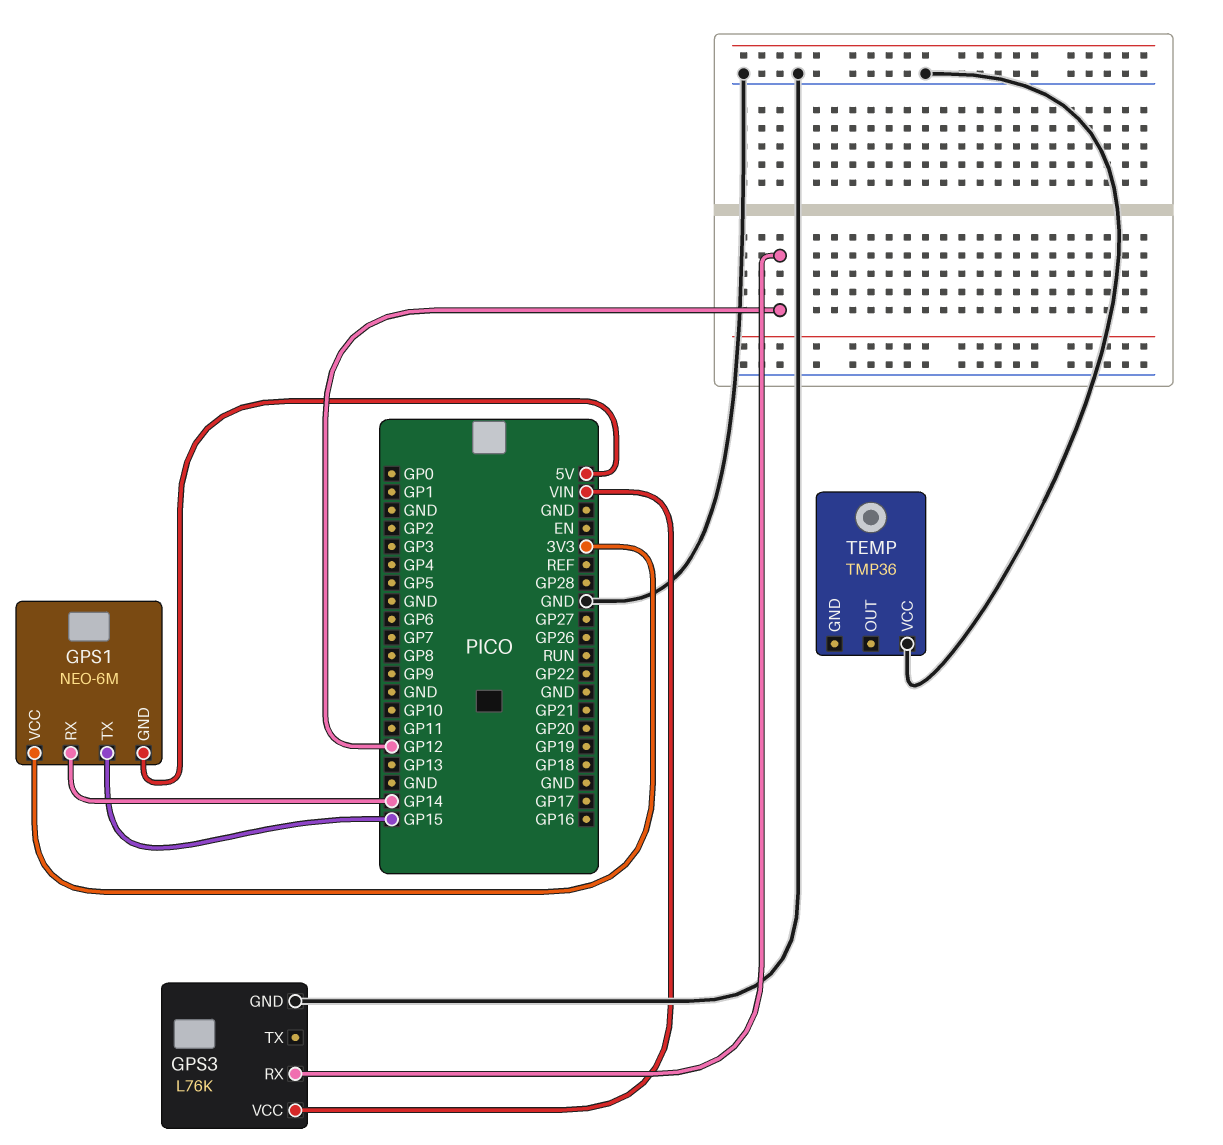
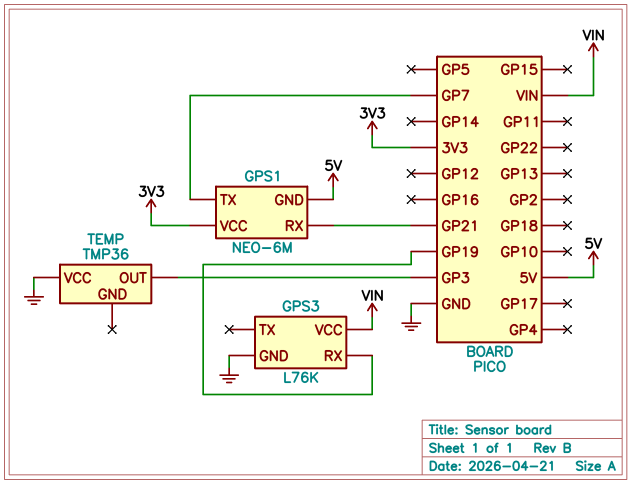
GPS1 pin RX: GP14 -> GP21
GPS1 pin TX: GP15 -> GP7
GPS3 pin RX: GP12 -> GP19
TEMP pin OUT: none -> GP3

